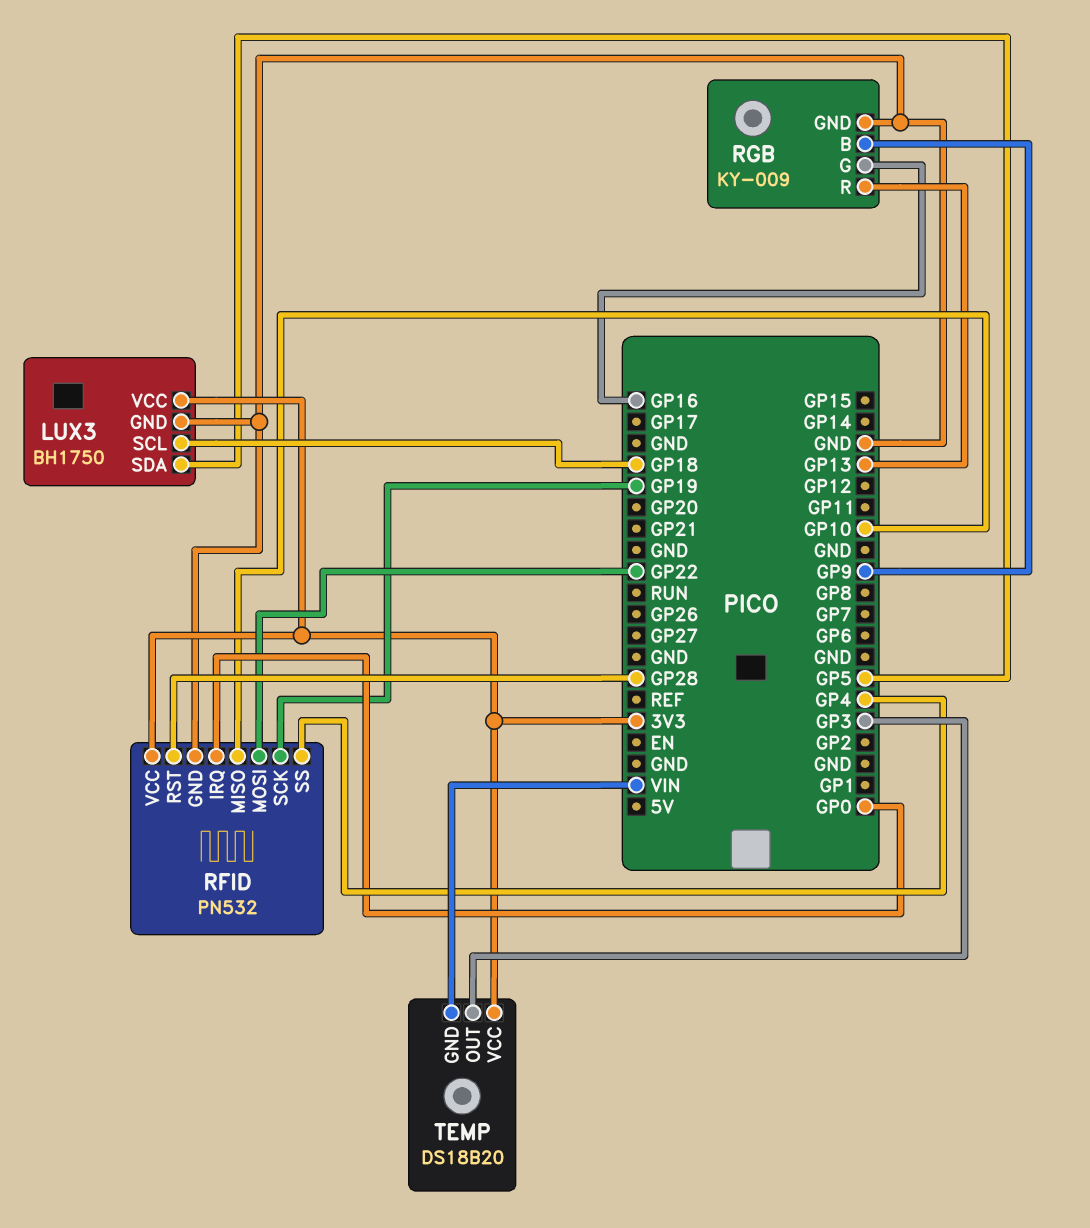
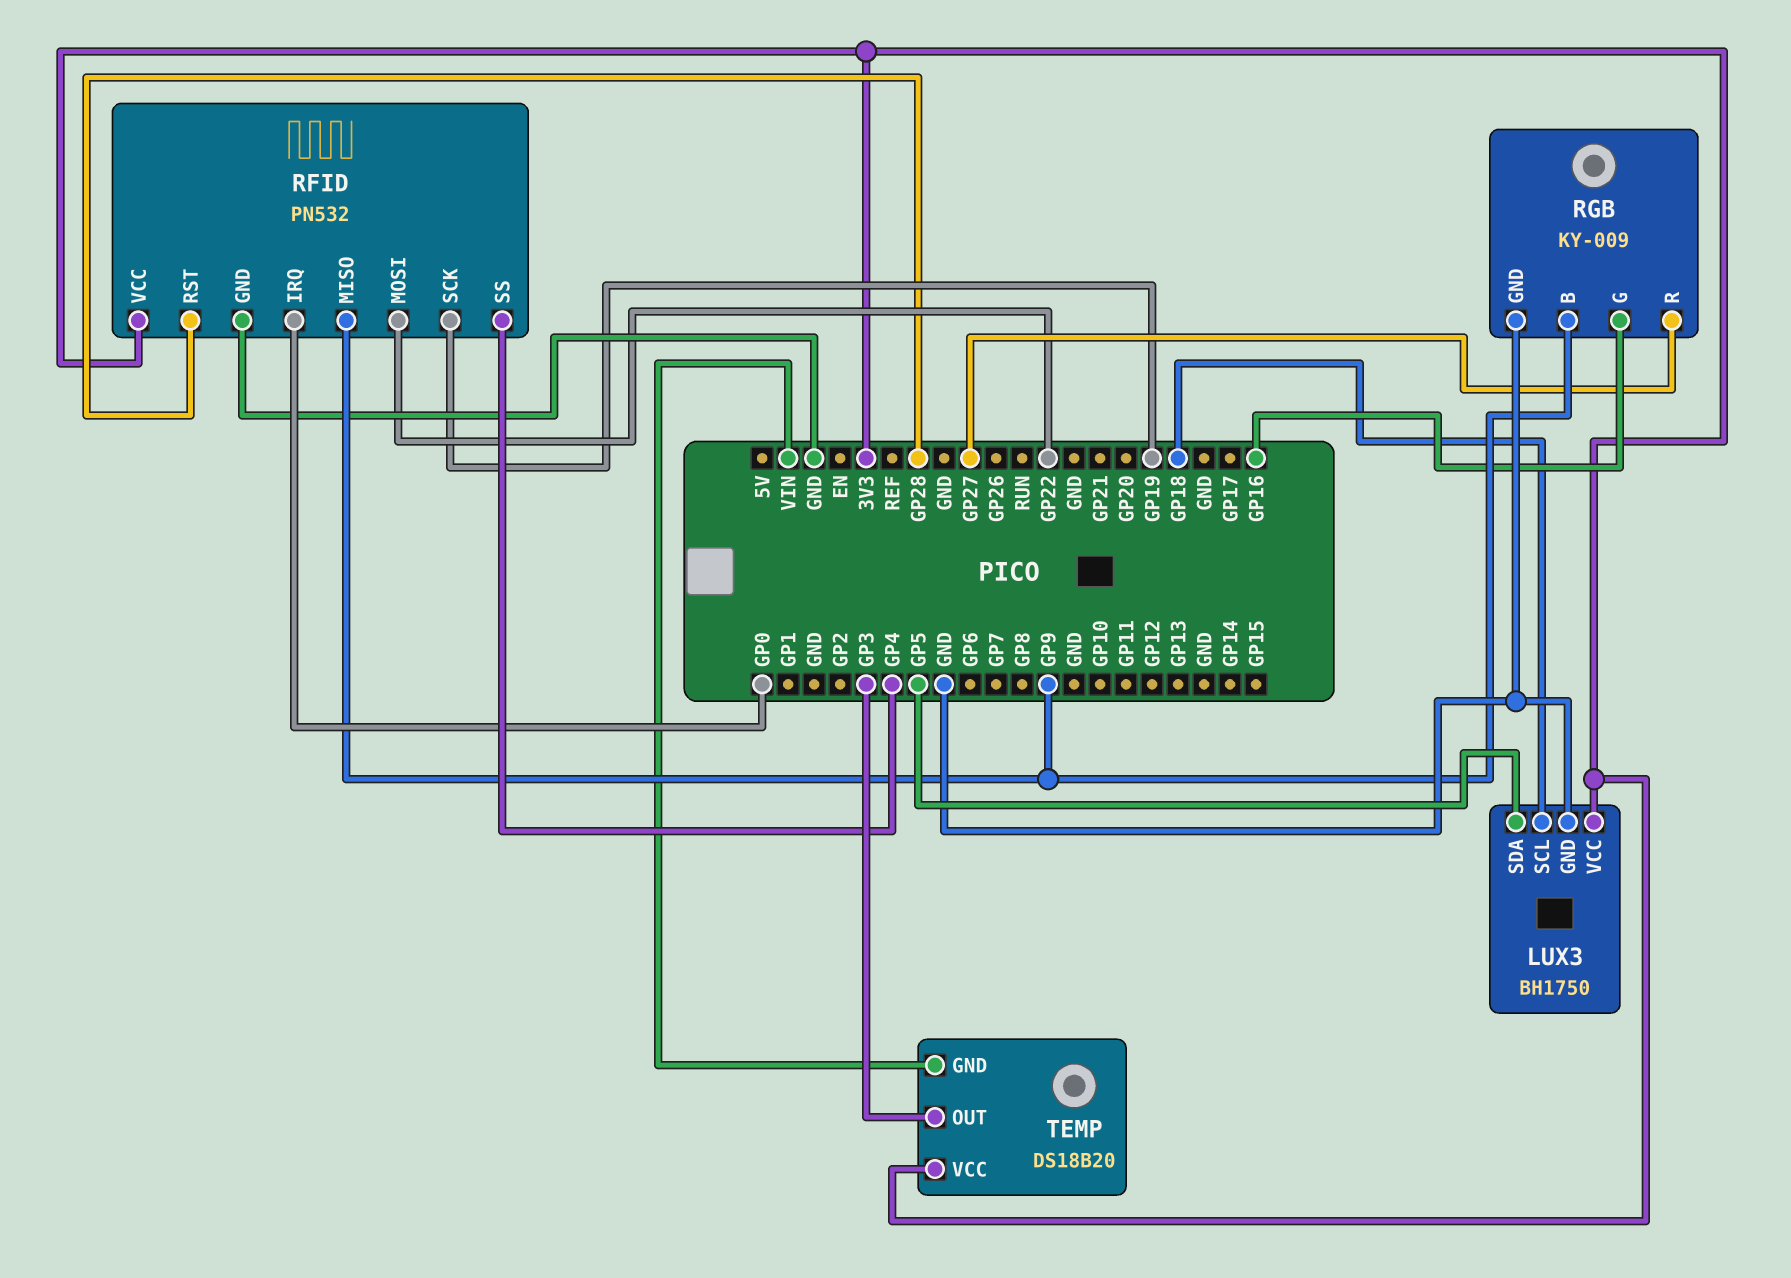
RFID pin MISO: GP10 -> GP9
RGB pin R: GP13 -> GP27

